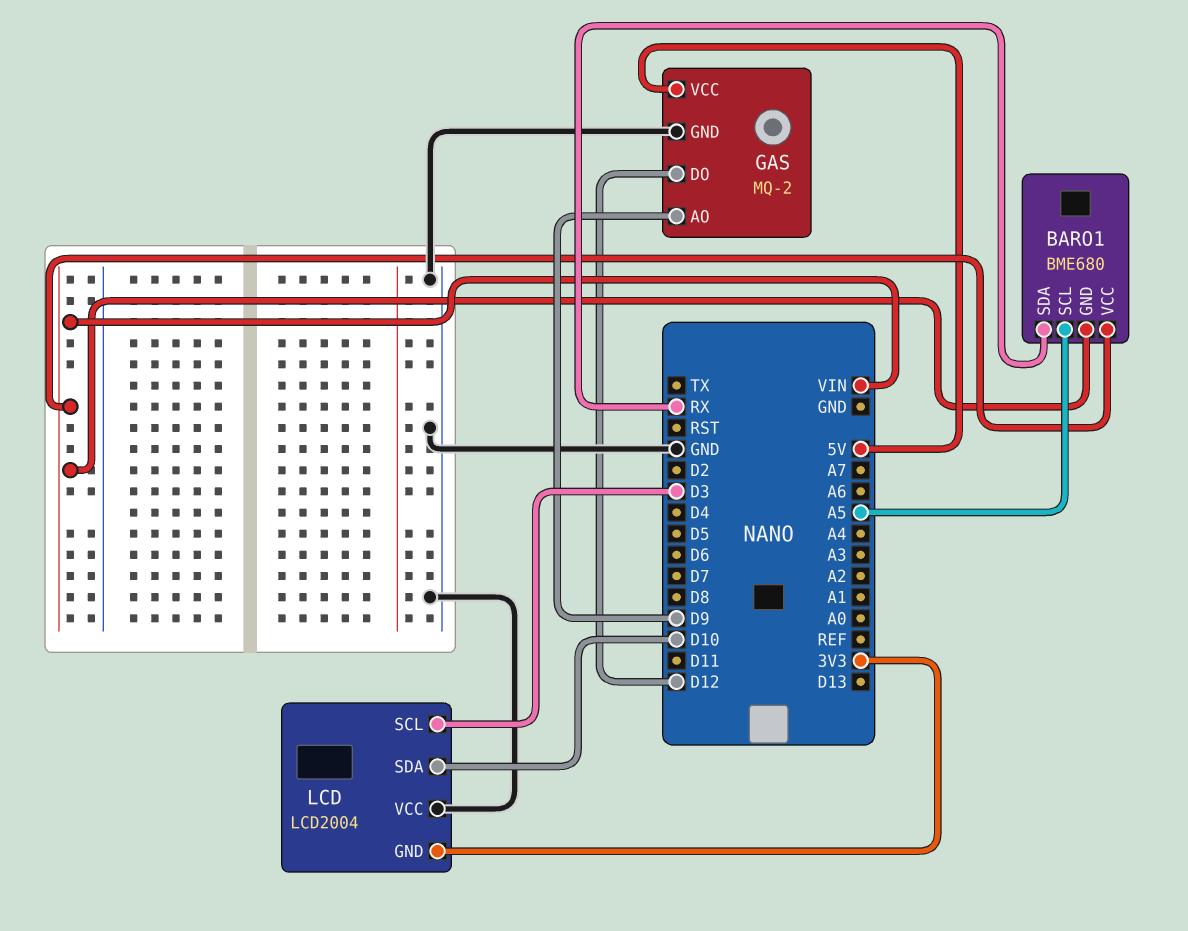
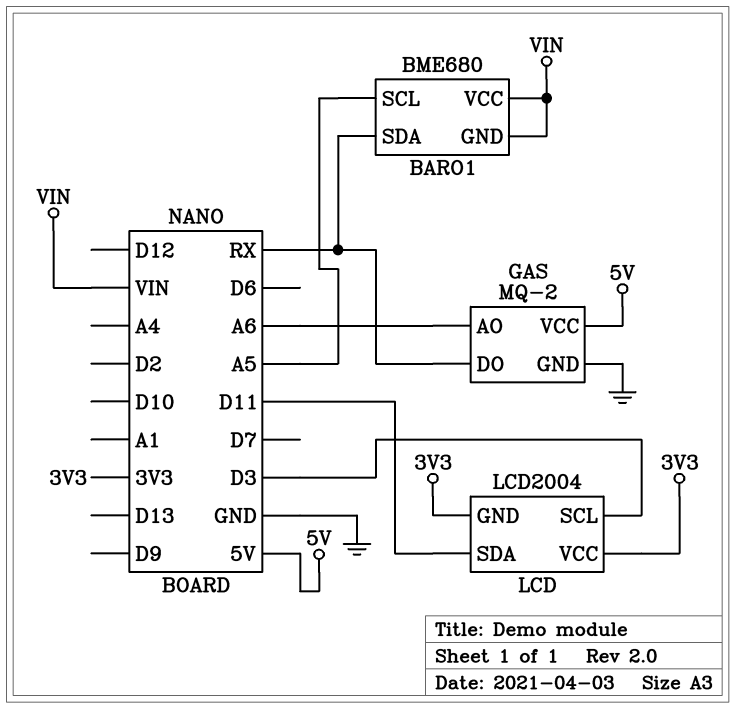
GAS pin AO: D9 -> A6
GAS pin DO: D12 -> RX
LCD pin SDA: D10 -> D11
LCD pin VCC: GND -> 3V3

